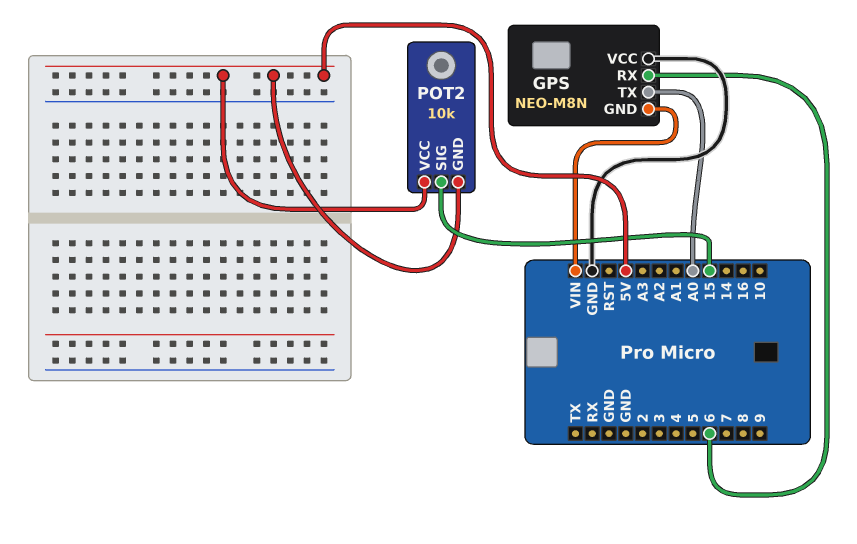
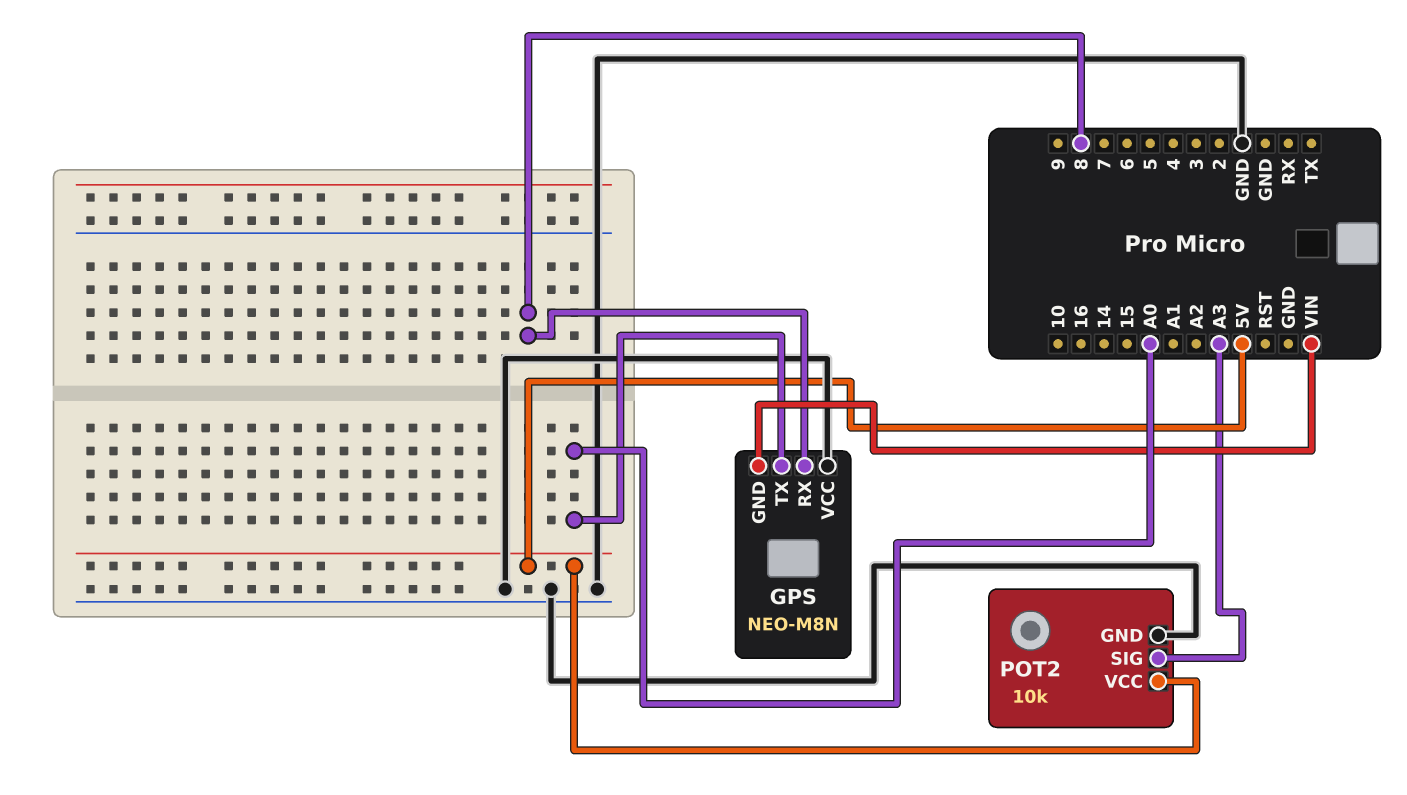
GPS pin RX: 6 -> 8
POT2 pin GND: 5V -> GND
POT2 pin SIG: 15 -> A3

